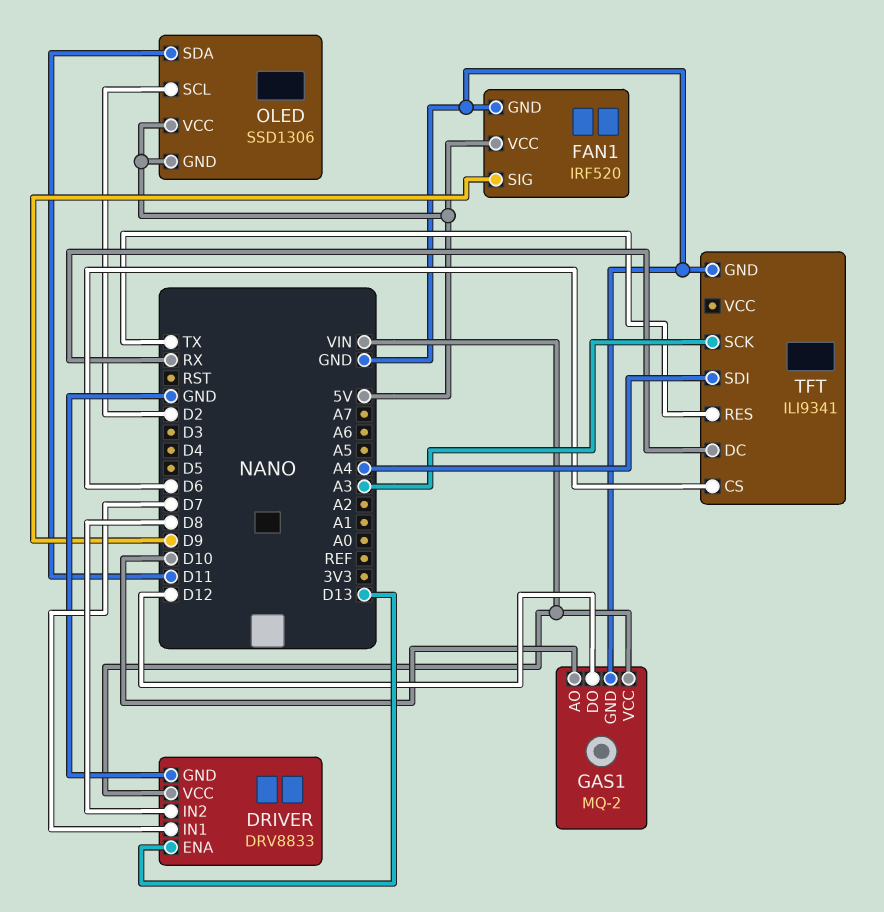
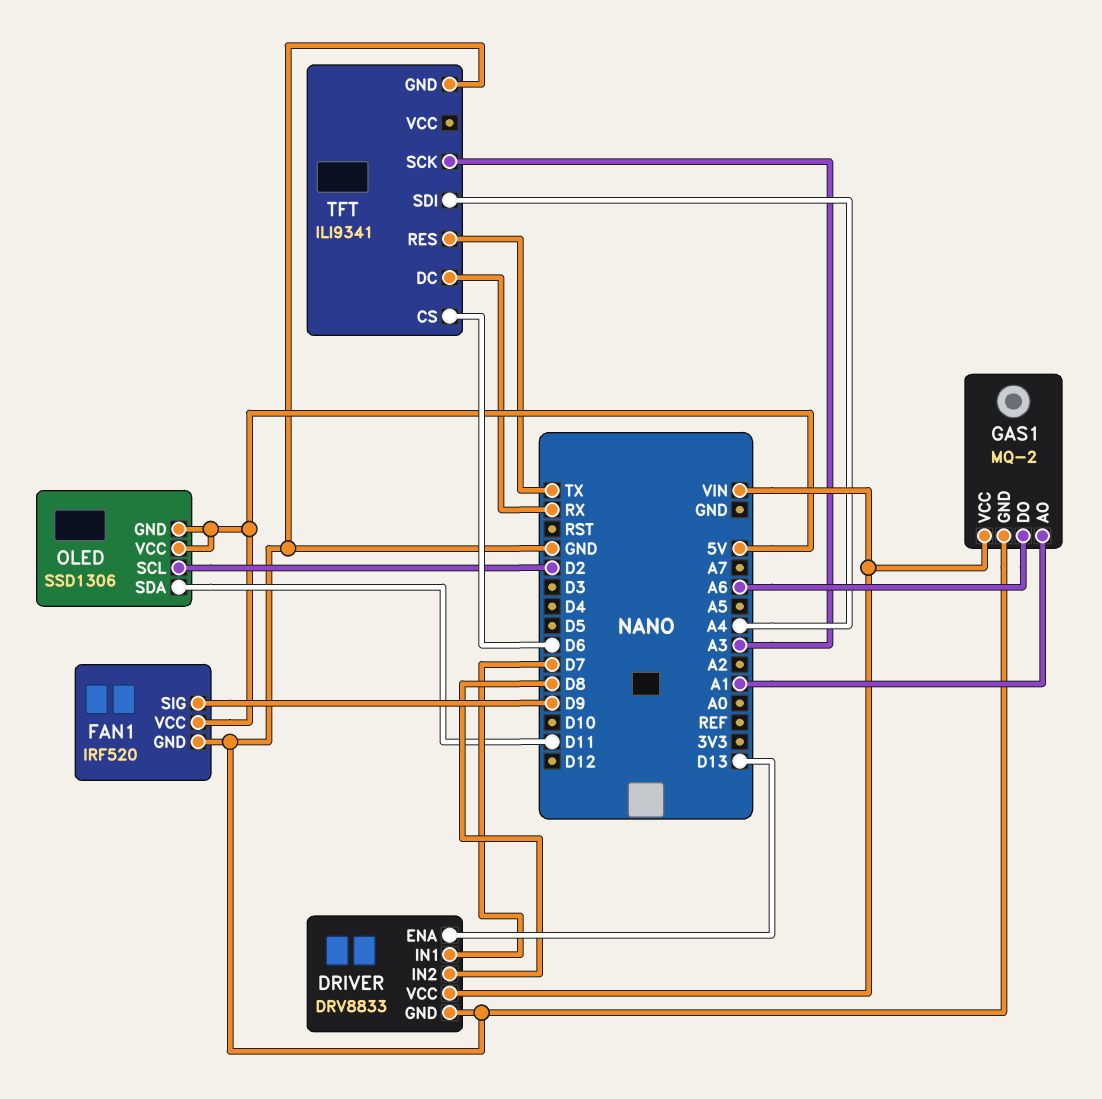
GAS1 pin AO: D10 -> A1
GAS1 pin DO: D12 -> A6

